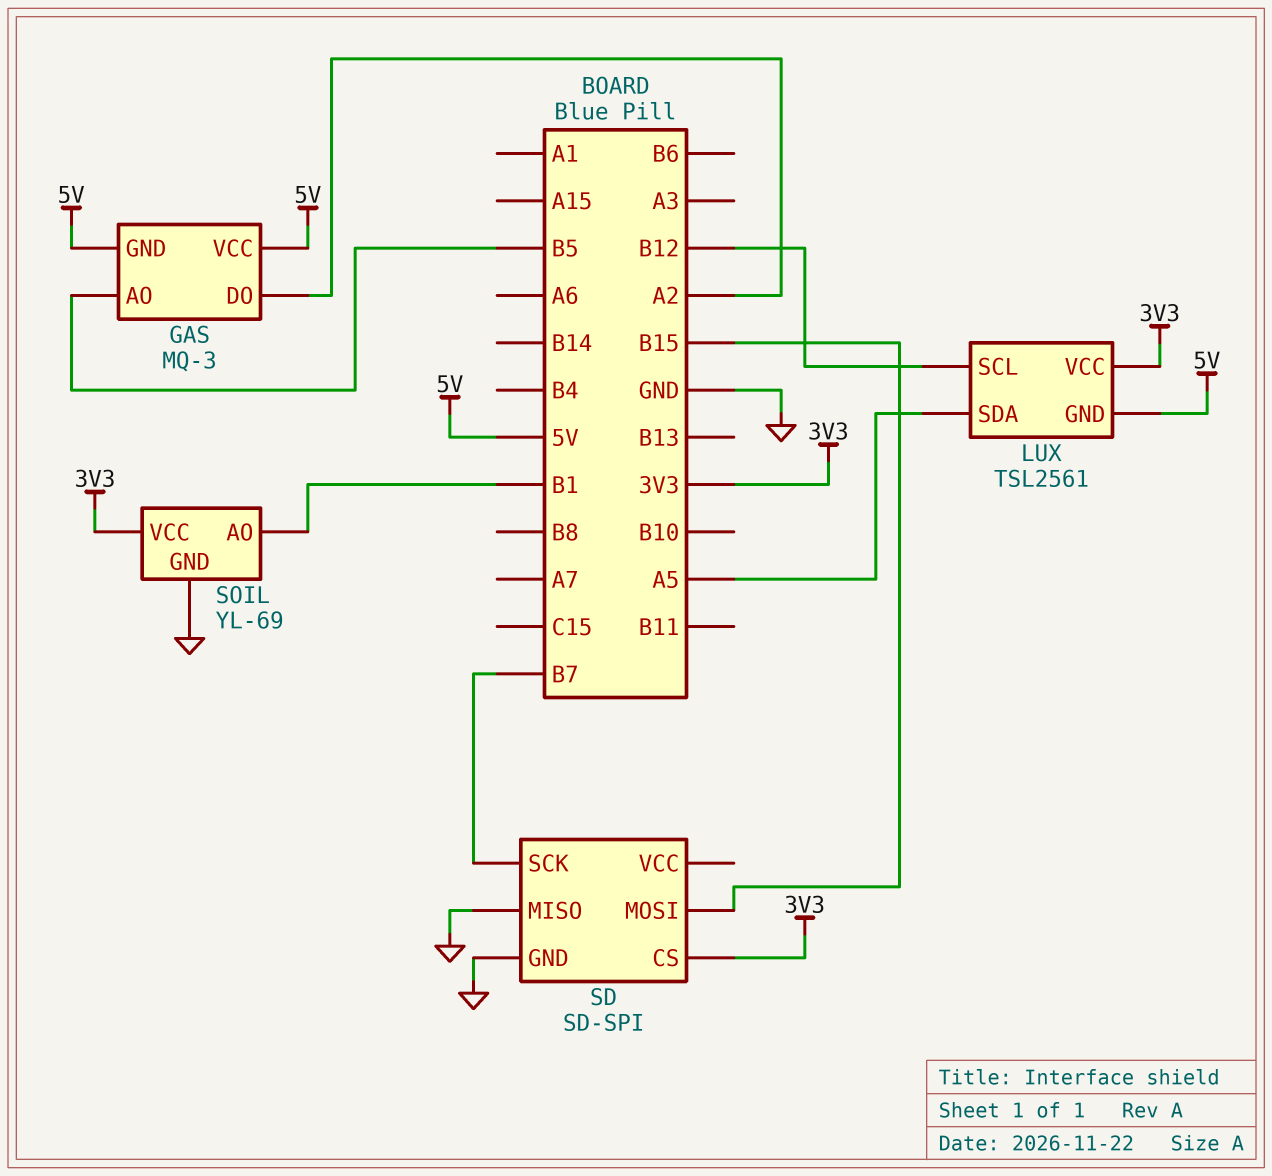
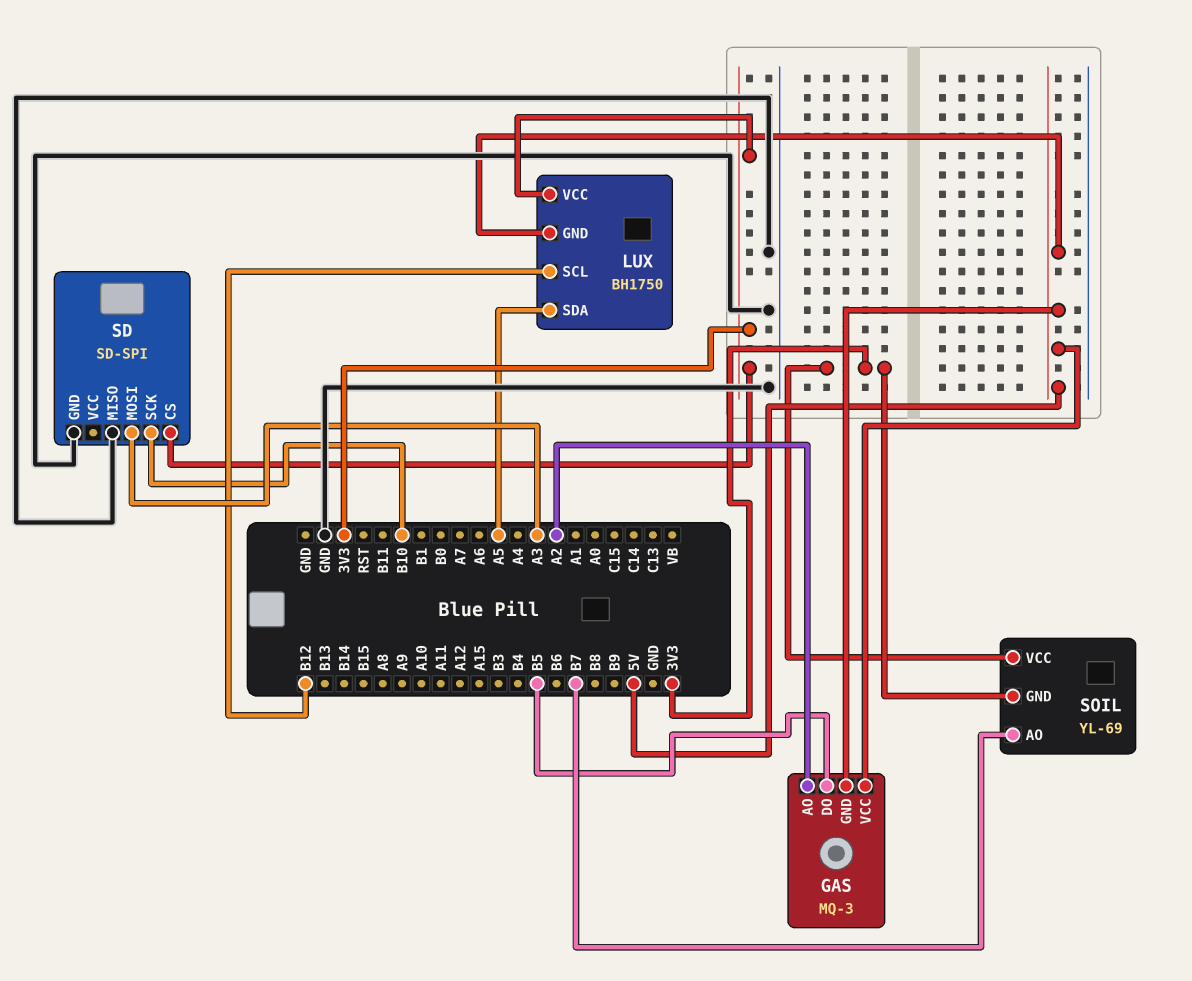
GAS pin AO: B5 -> A2
GAS pin DO: A2 -> B5
LUX: TSL2561 -> BH1750
SD pin MOSI: B15 -> A3
SD pin SCK: B7 -> B10
SOIL pin AO: B1 -> B7
SOIL pin GND: GND -> 3V3

